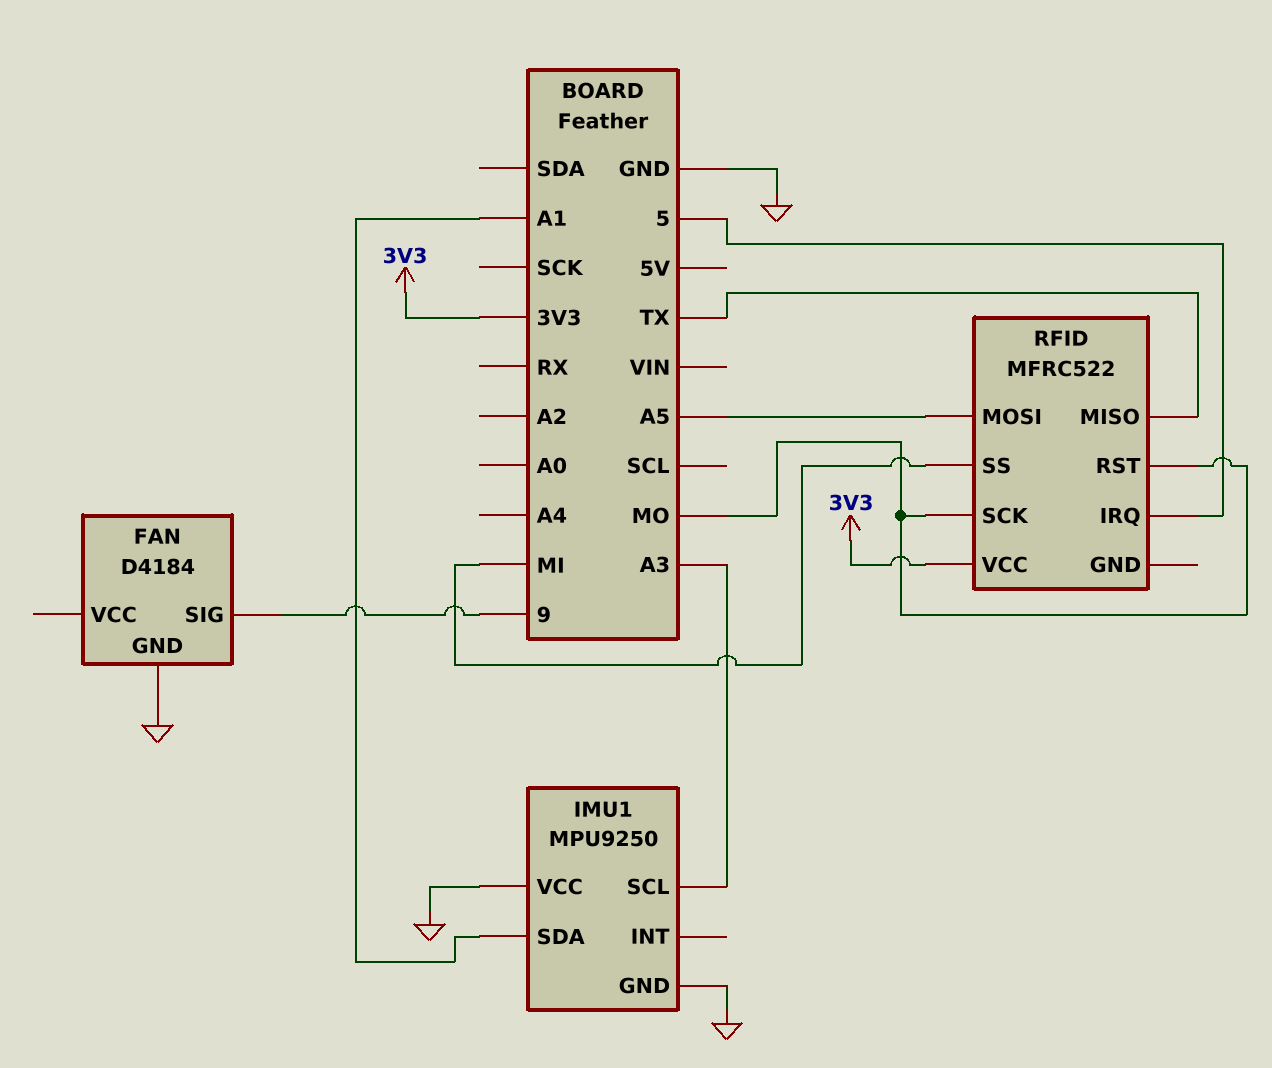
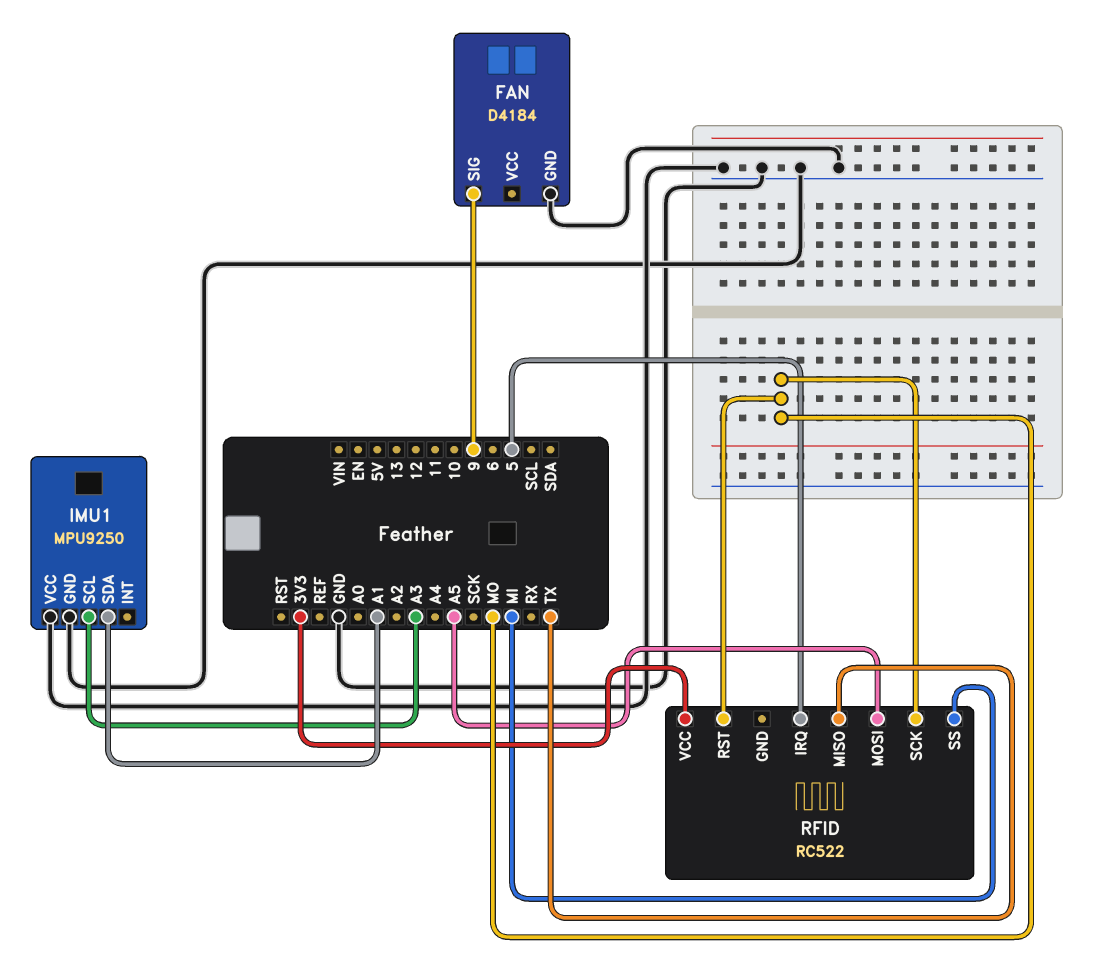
RFID: MFRC522 -> RC522

